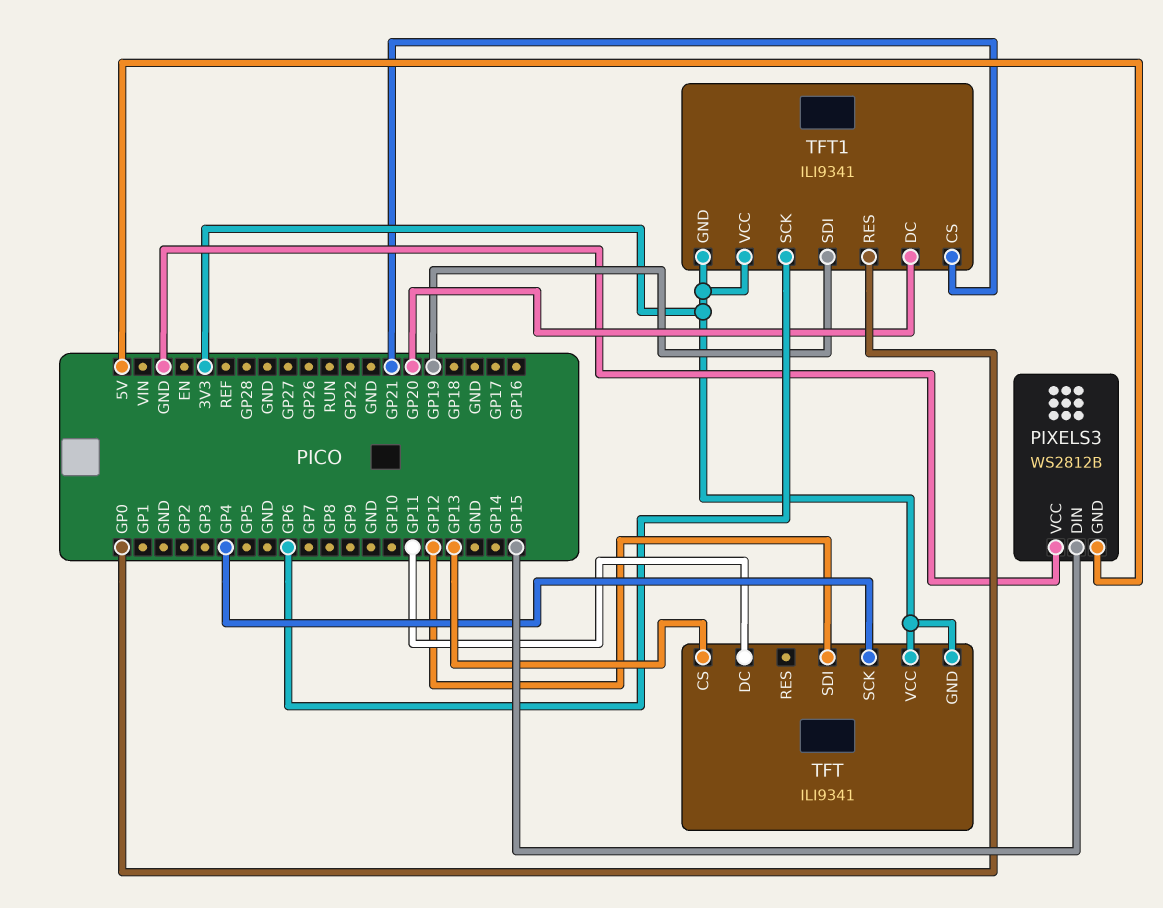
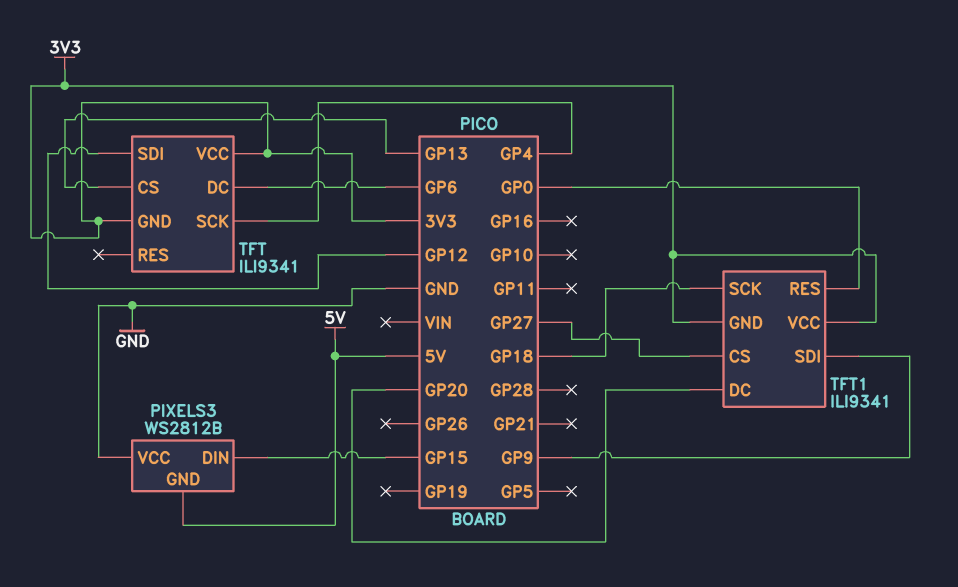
TFT pin DC: GP11 -> GP6
TFT1 pin CS: GP21 -> GP27
TFT1 pin SCK: GP6 -> GP18
TFT1 pin SDI: GP19 -> GP9

